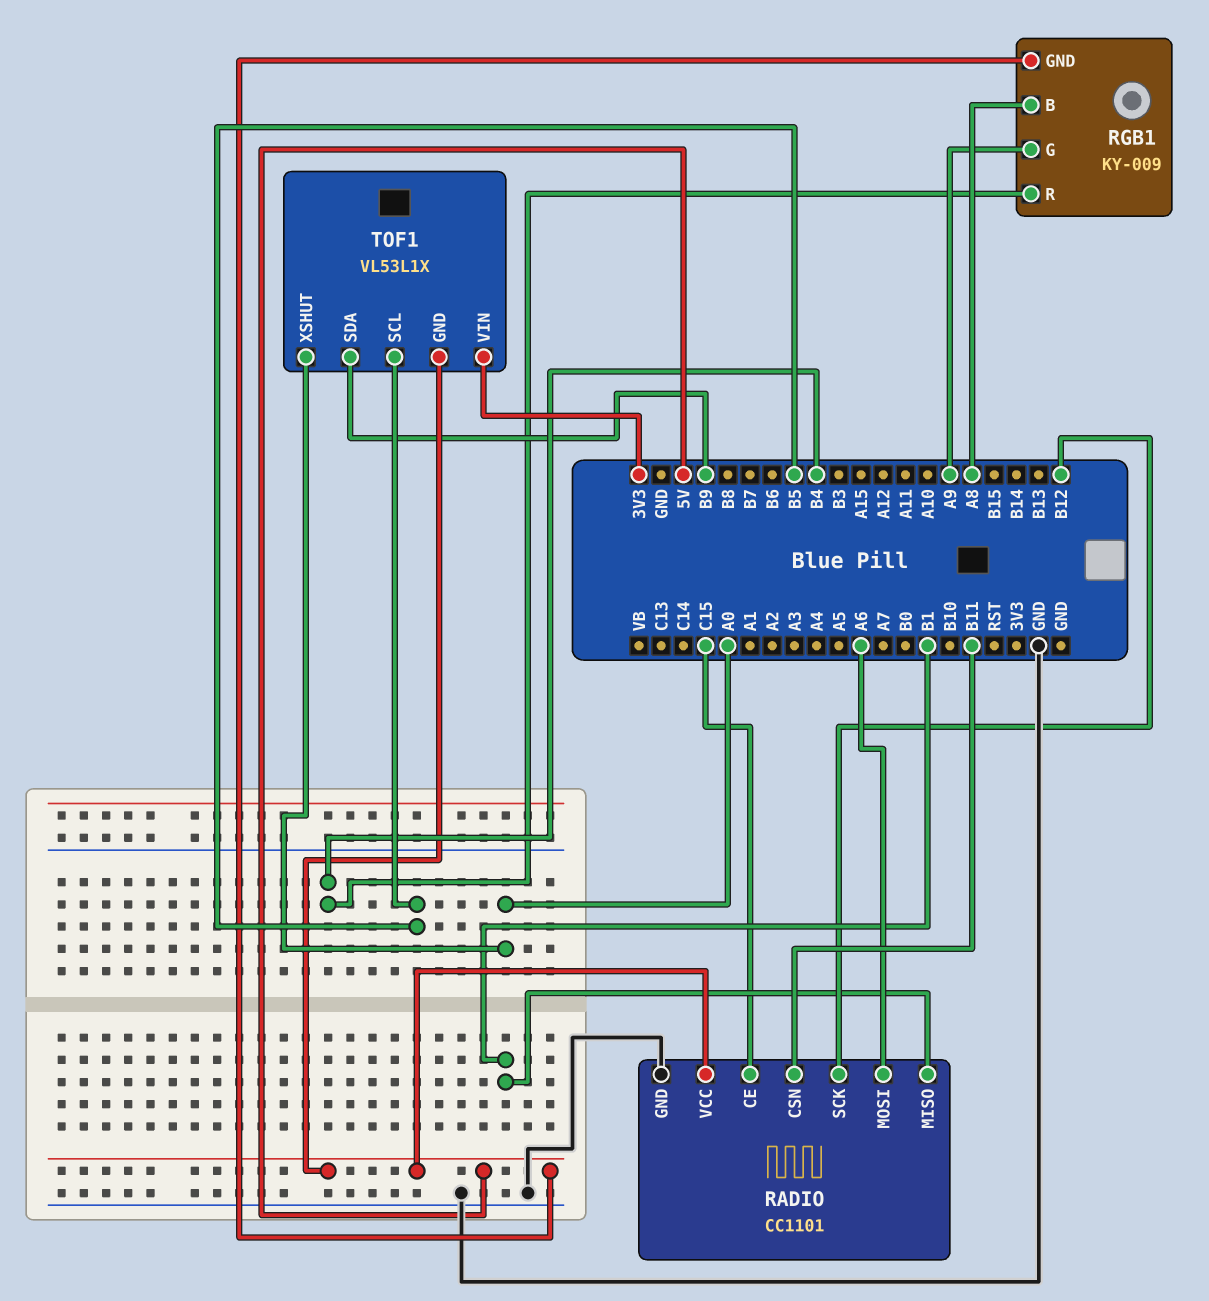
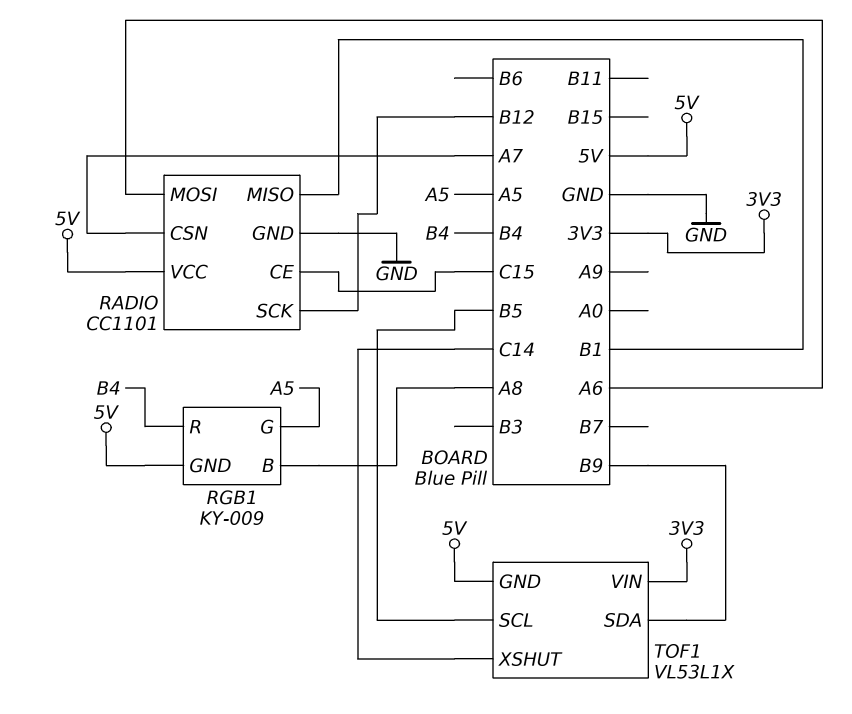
RADIO pin CSN: B11 -> A7
RGB1 pin G: A9 -> A5
TOF1 pin XSHUT: A0 -> C14

